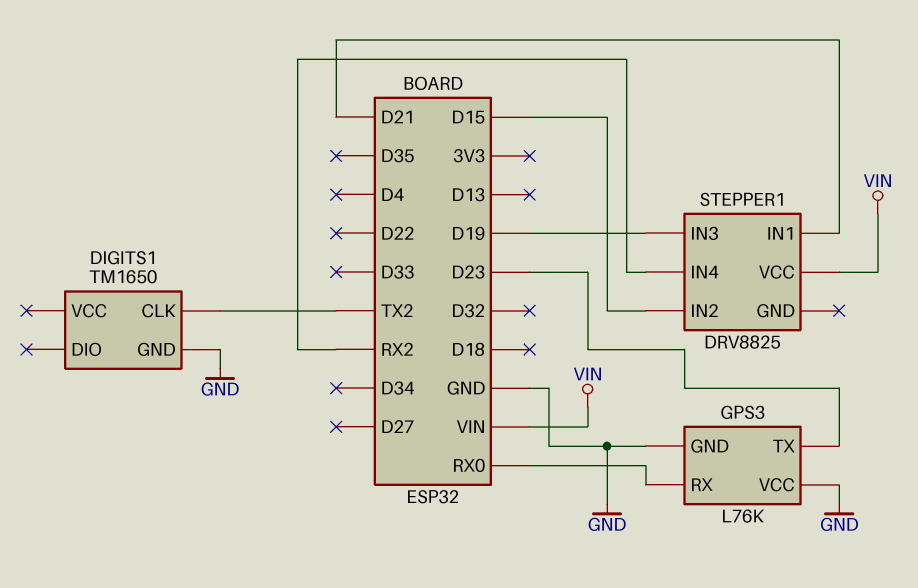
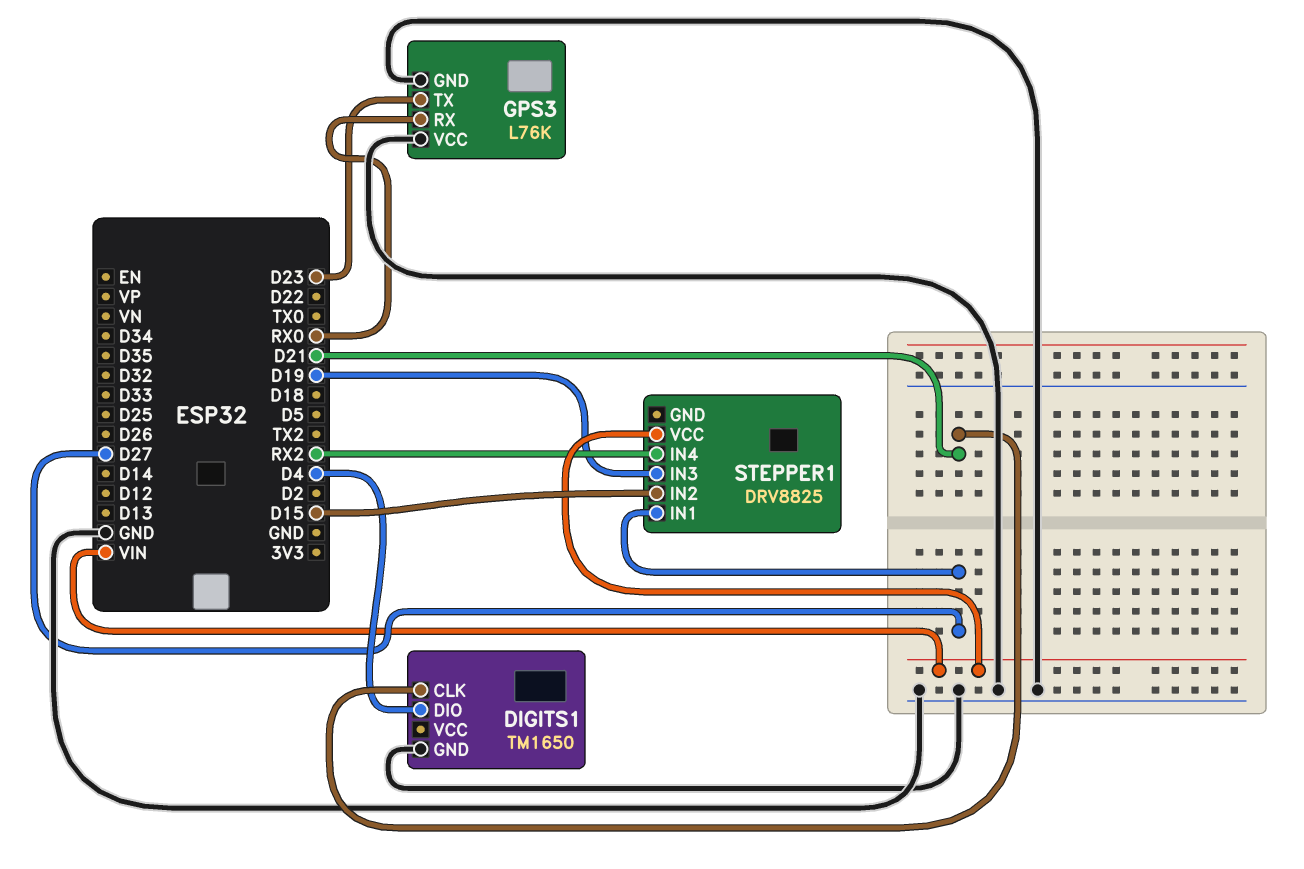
DIGITS1 pin CLK: TX2 -> D21
DIGITS1 pin DIO: none -> D4
STEPPER1 pin IN1: D21 -> D27

